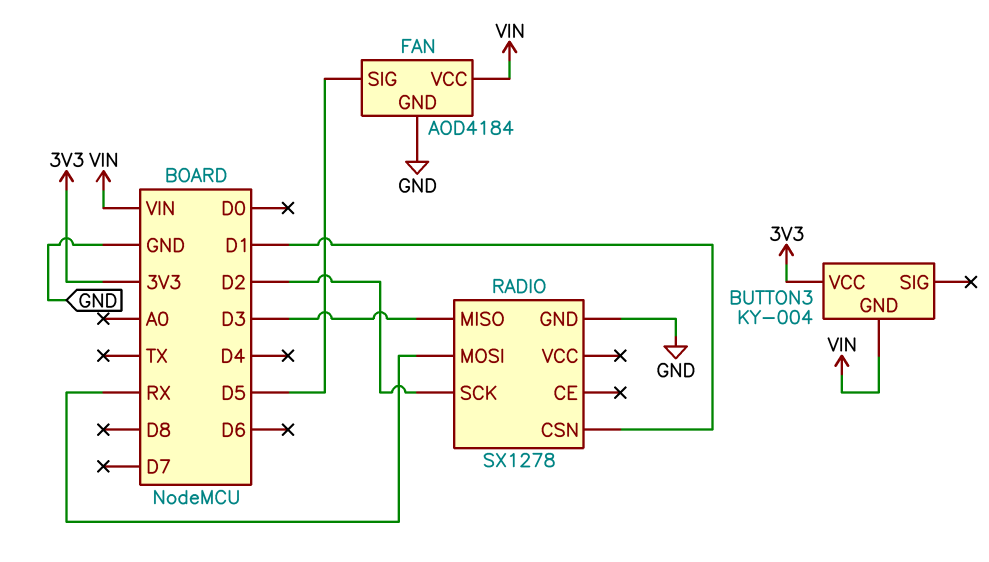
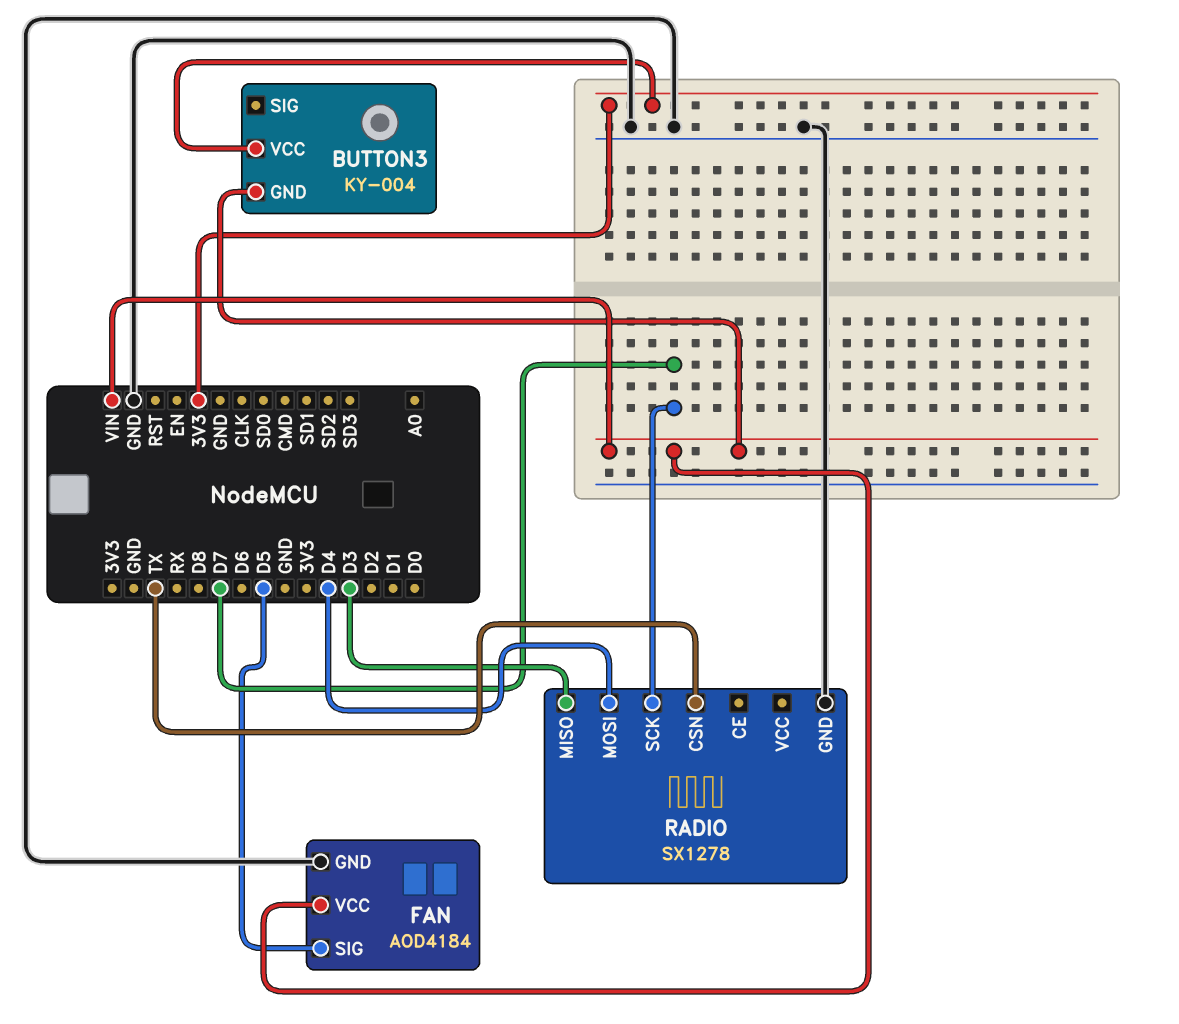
RADIO pin CSN: D1 -> TX
RADIO pin MOSI: RX -> D4
RADIO pin SCK: D2 -> D7

